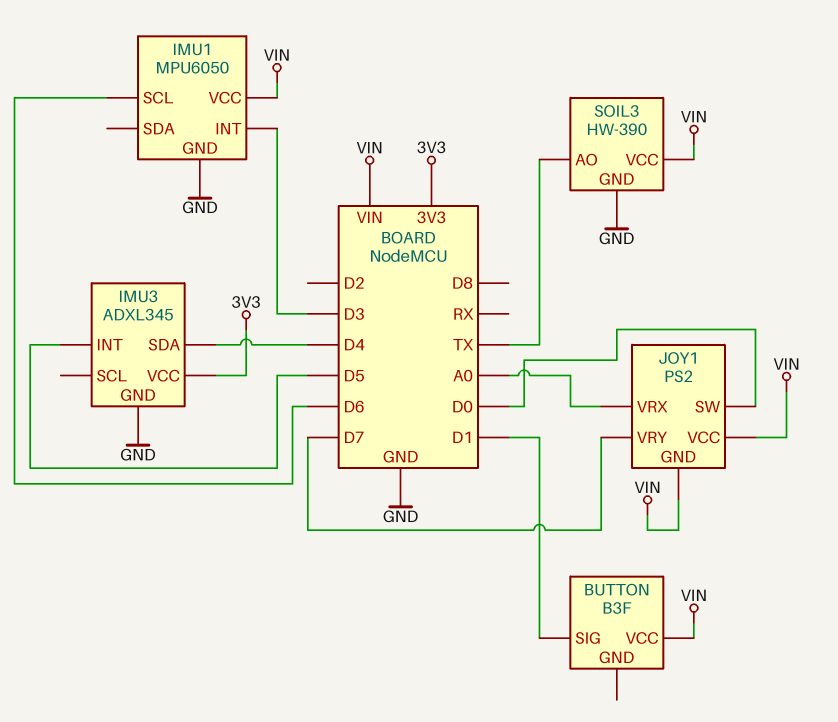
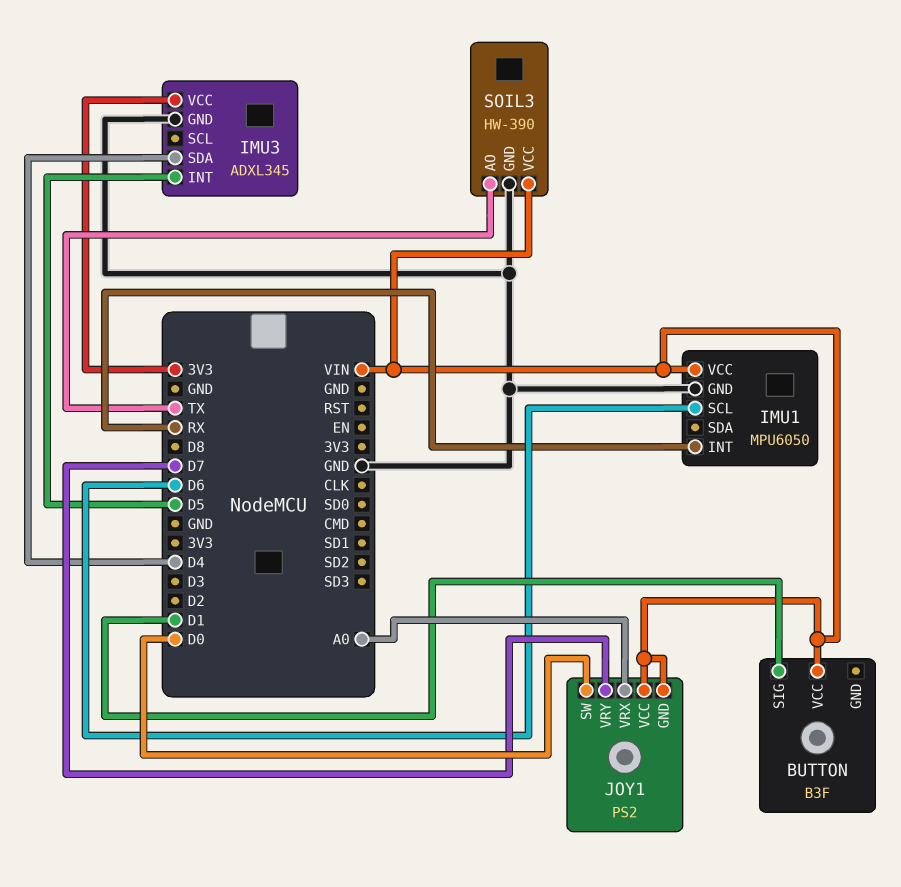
IMU1 pin INT: D3 -> RX

